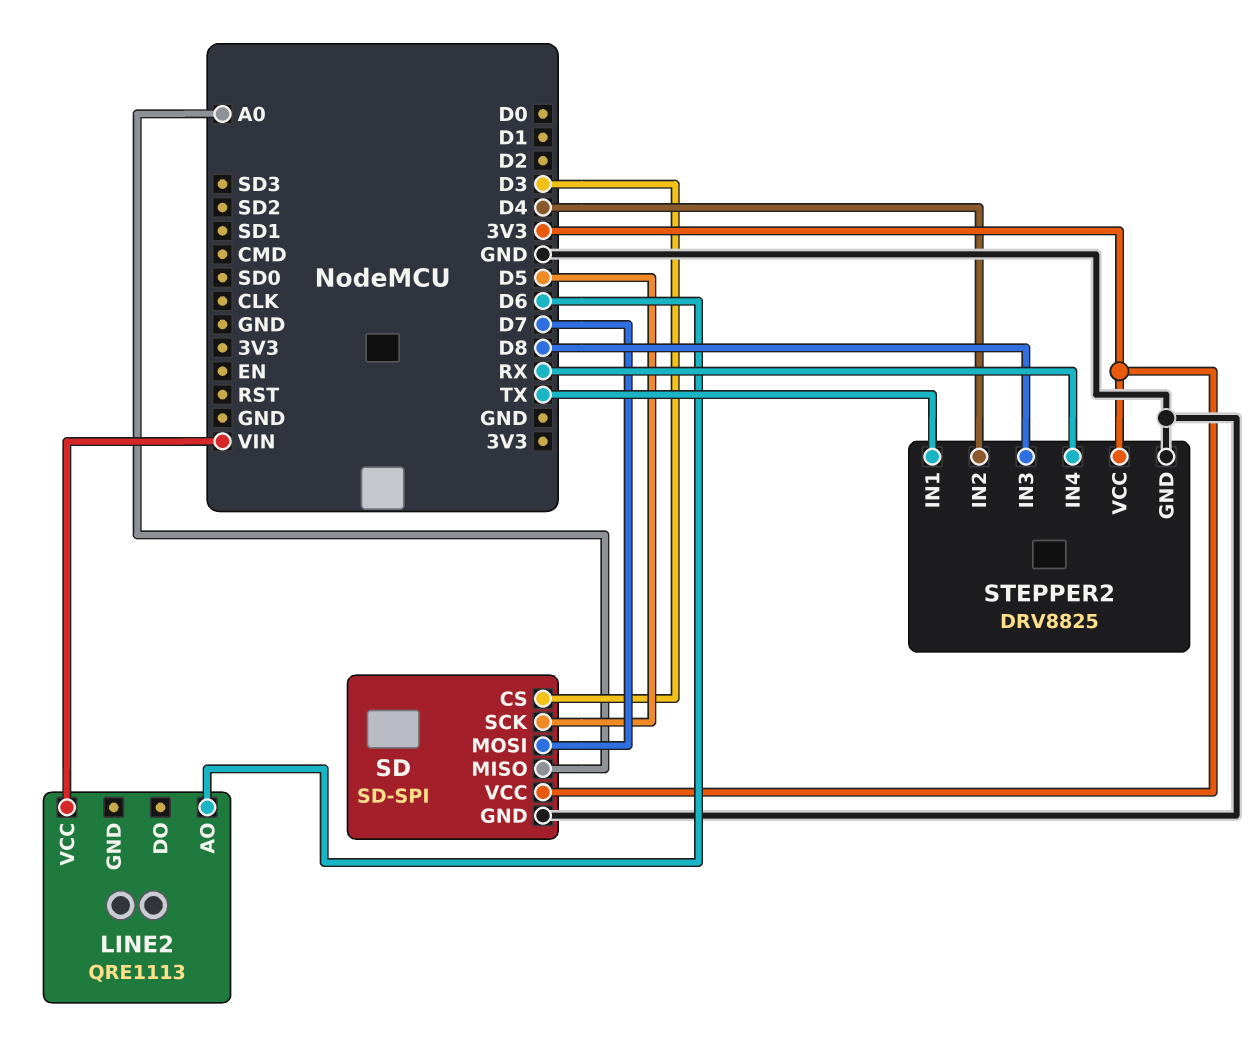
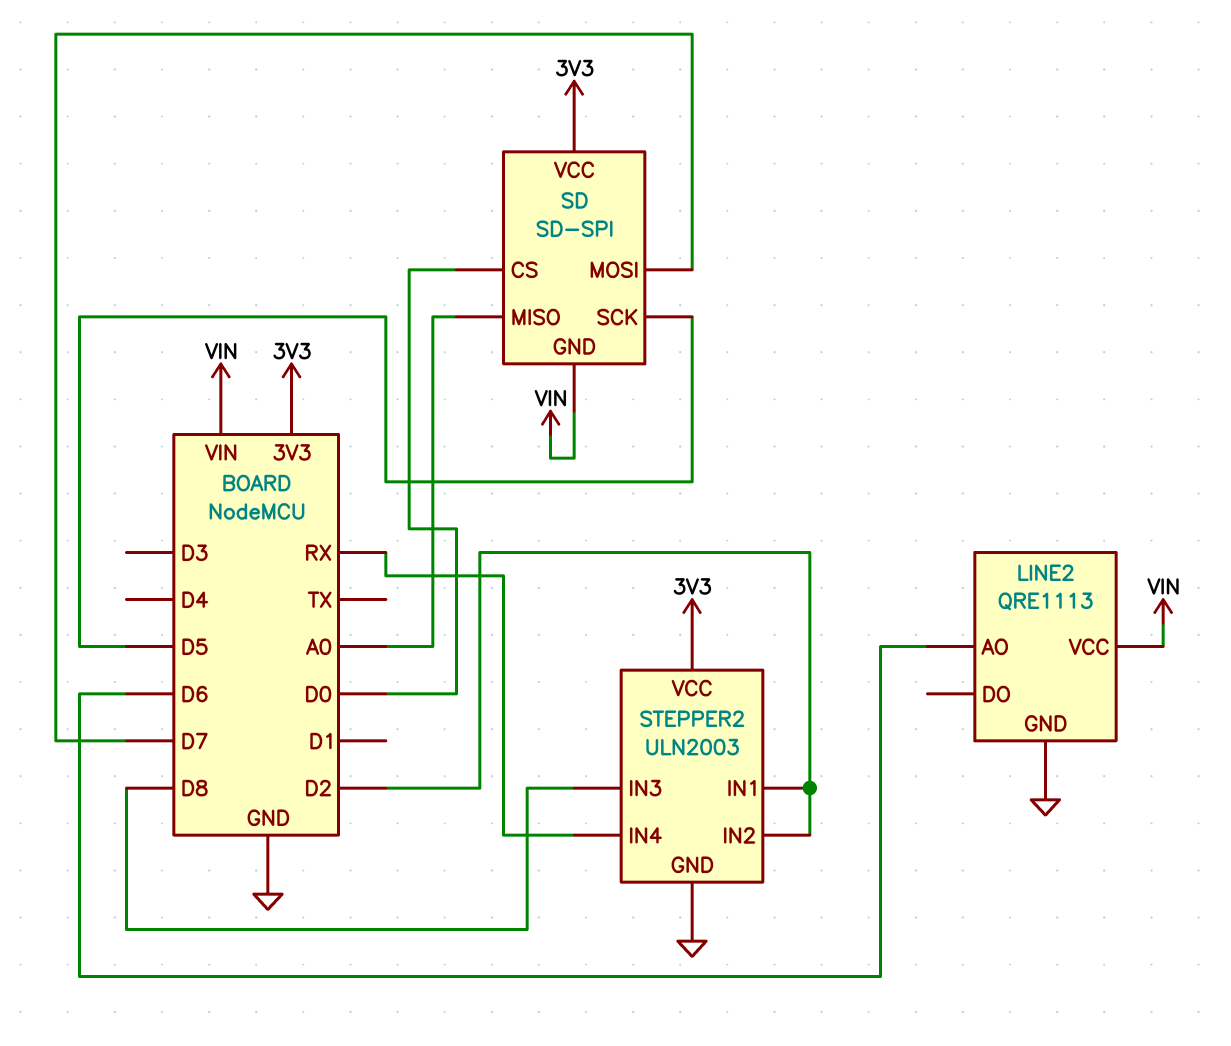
LINE2 pin GND: none -> GND
SD pin CS: D3 -> D0
SD pin GND: GND -> VIN
STEPPER2: DRV8825 -> ULN2003
STEPPER2 pin IN1: TX -> D2
STEPPER2 pin IN2: D4 -> D2

